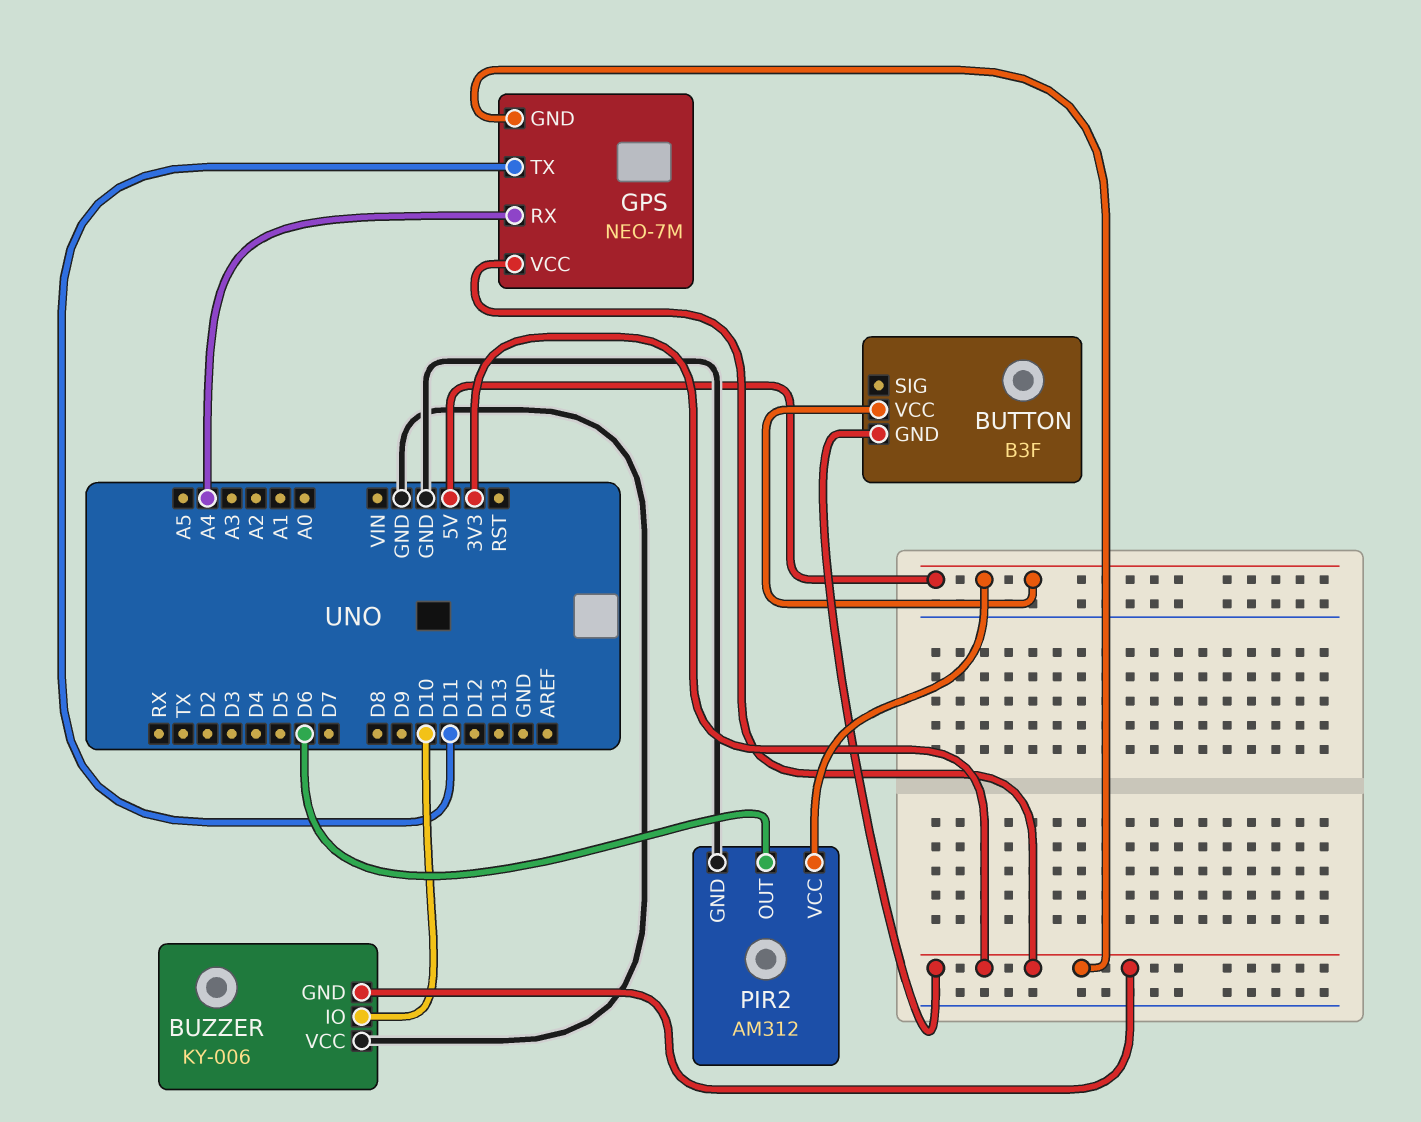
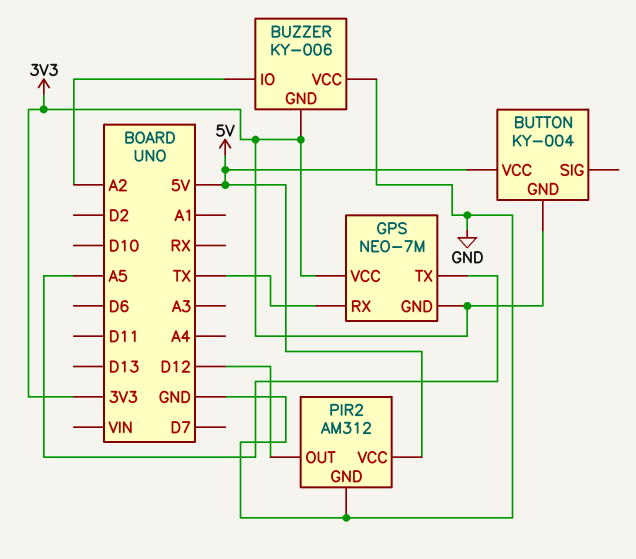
BUTTON: B3F -> KY-004
BUZZER pin IO: D10 -> A2
GPS pin RX: A4 -> TX
GPS pin TX: D11 -> A5
PIR2 pin OUT: D6 -> D12

